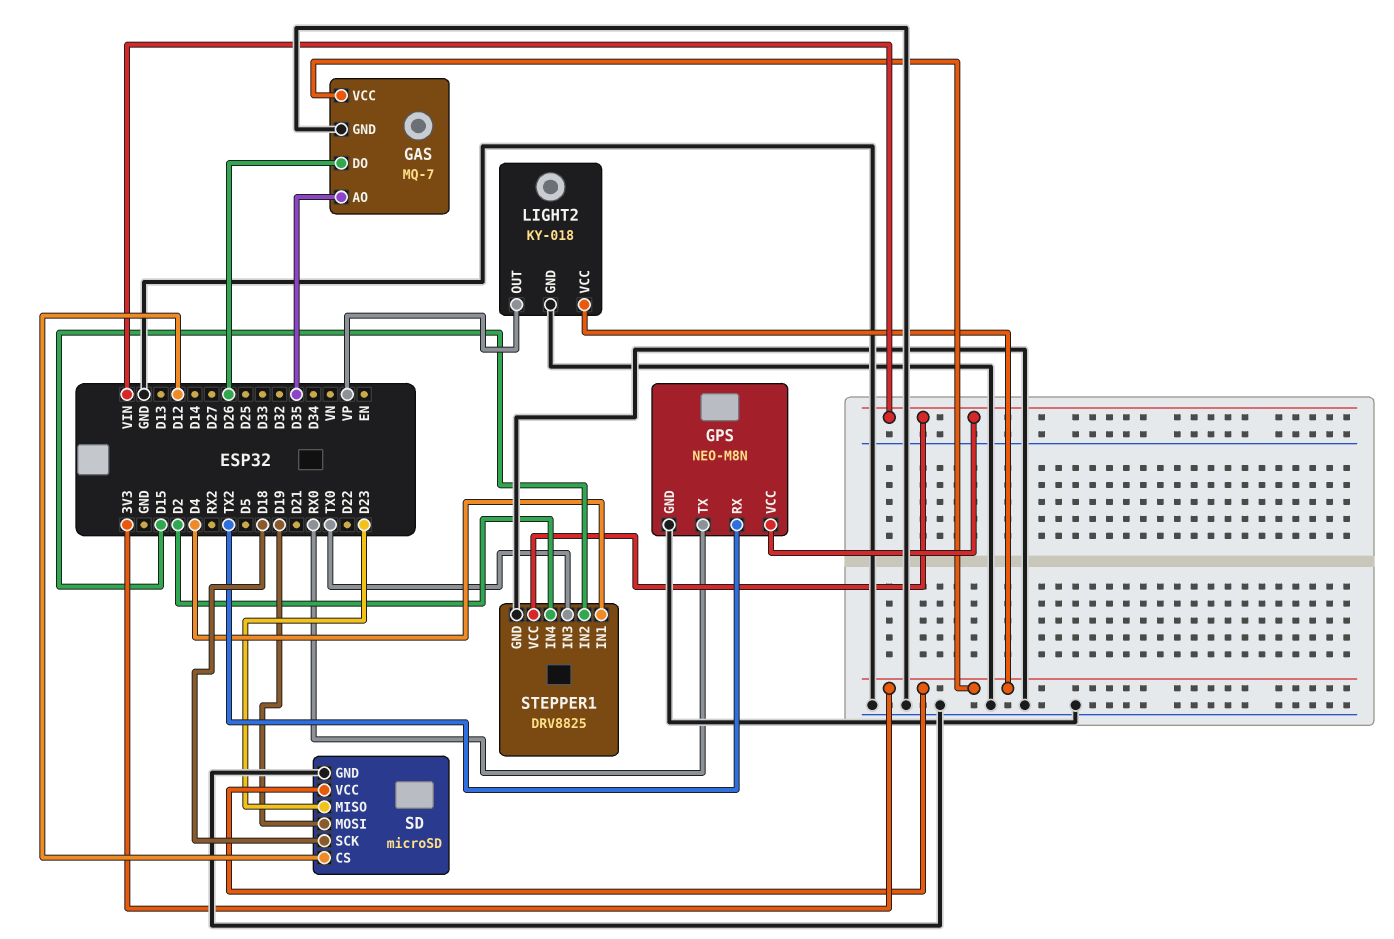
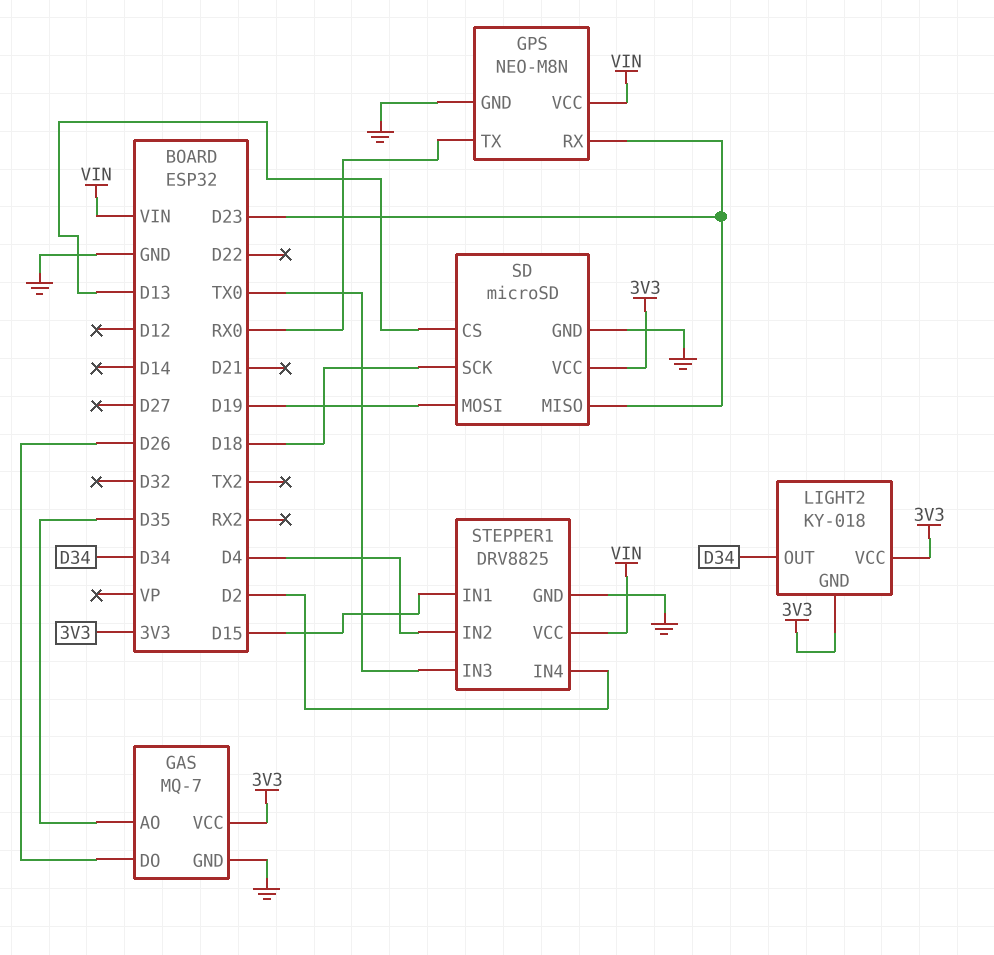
GPS pin RX: TX2 -> D23
LIGHT2 pin GND: GND -> 3V3
LIGHT2 pin OUT: VP -> D34
SD pin CS: D12 -> D13
STEPPER1 pin IN1: D4 -> D15
STEPPER1 pin IN2: D15 -> D4

